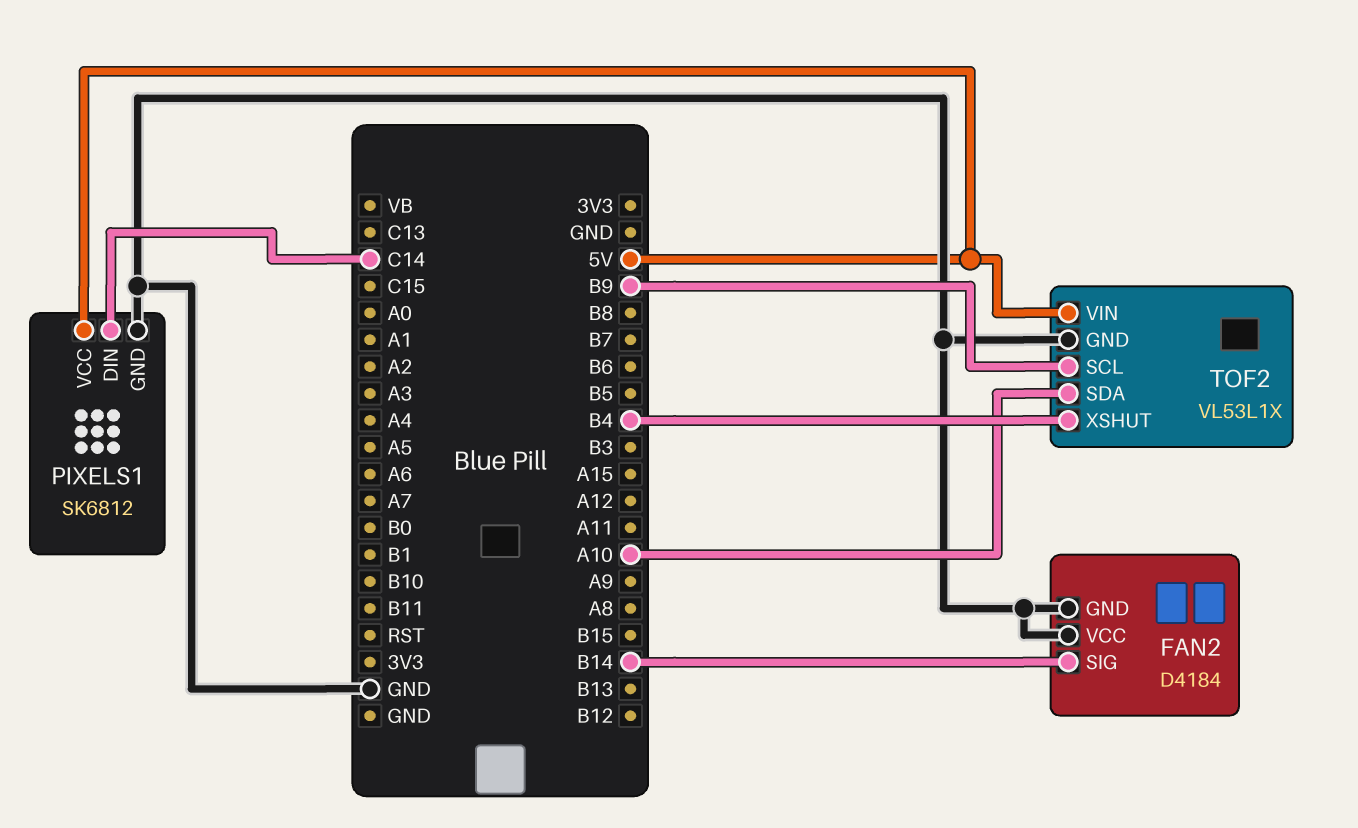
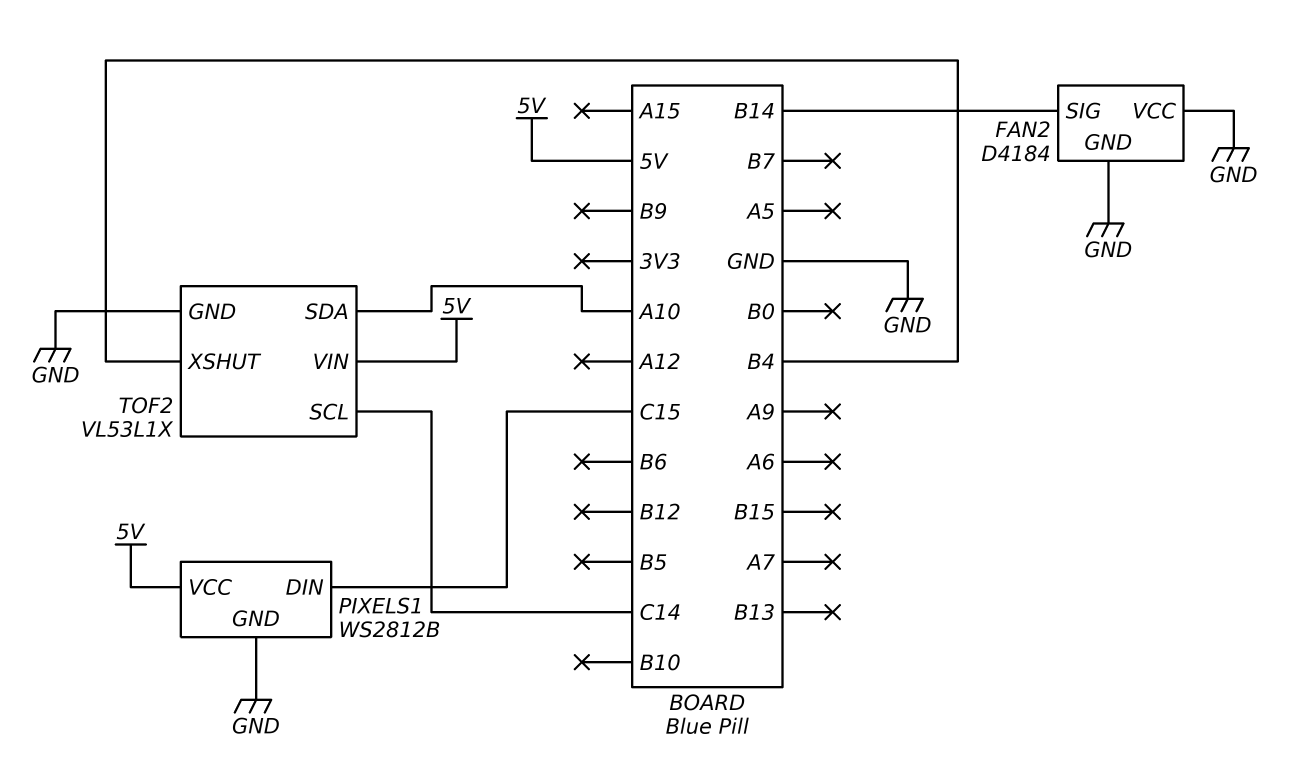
PIXELS1: SK6812 -> WS2812B
PIXELS1 pin DIN: C14 -> C15
TOF2 pin SCL: B9 -> C14

